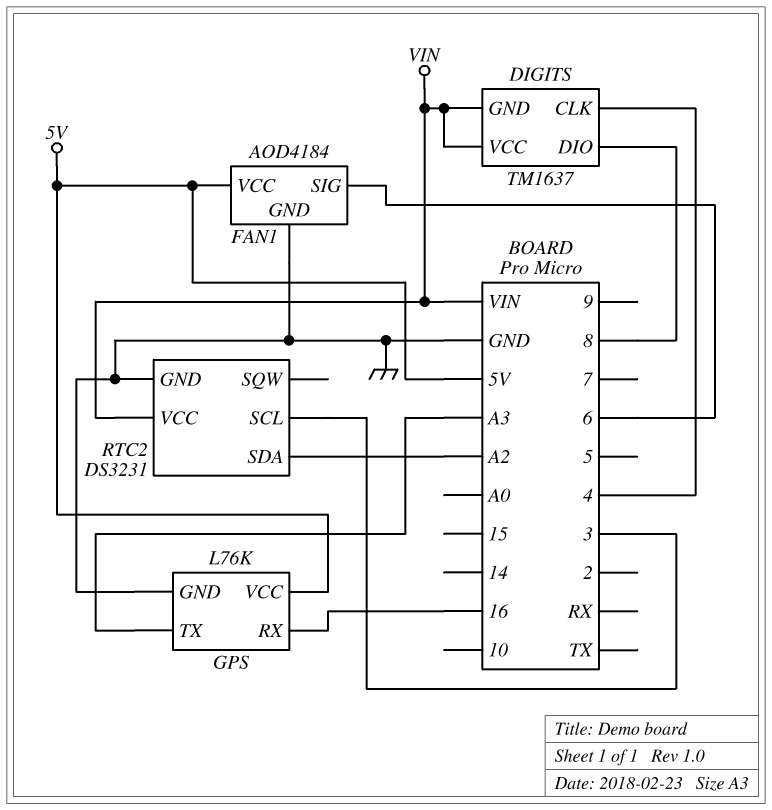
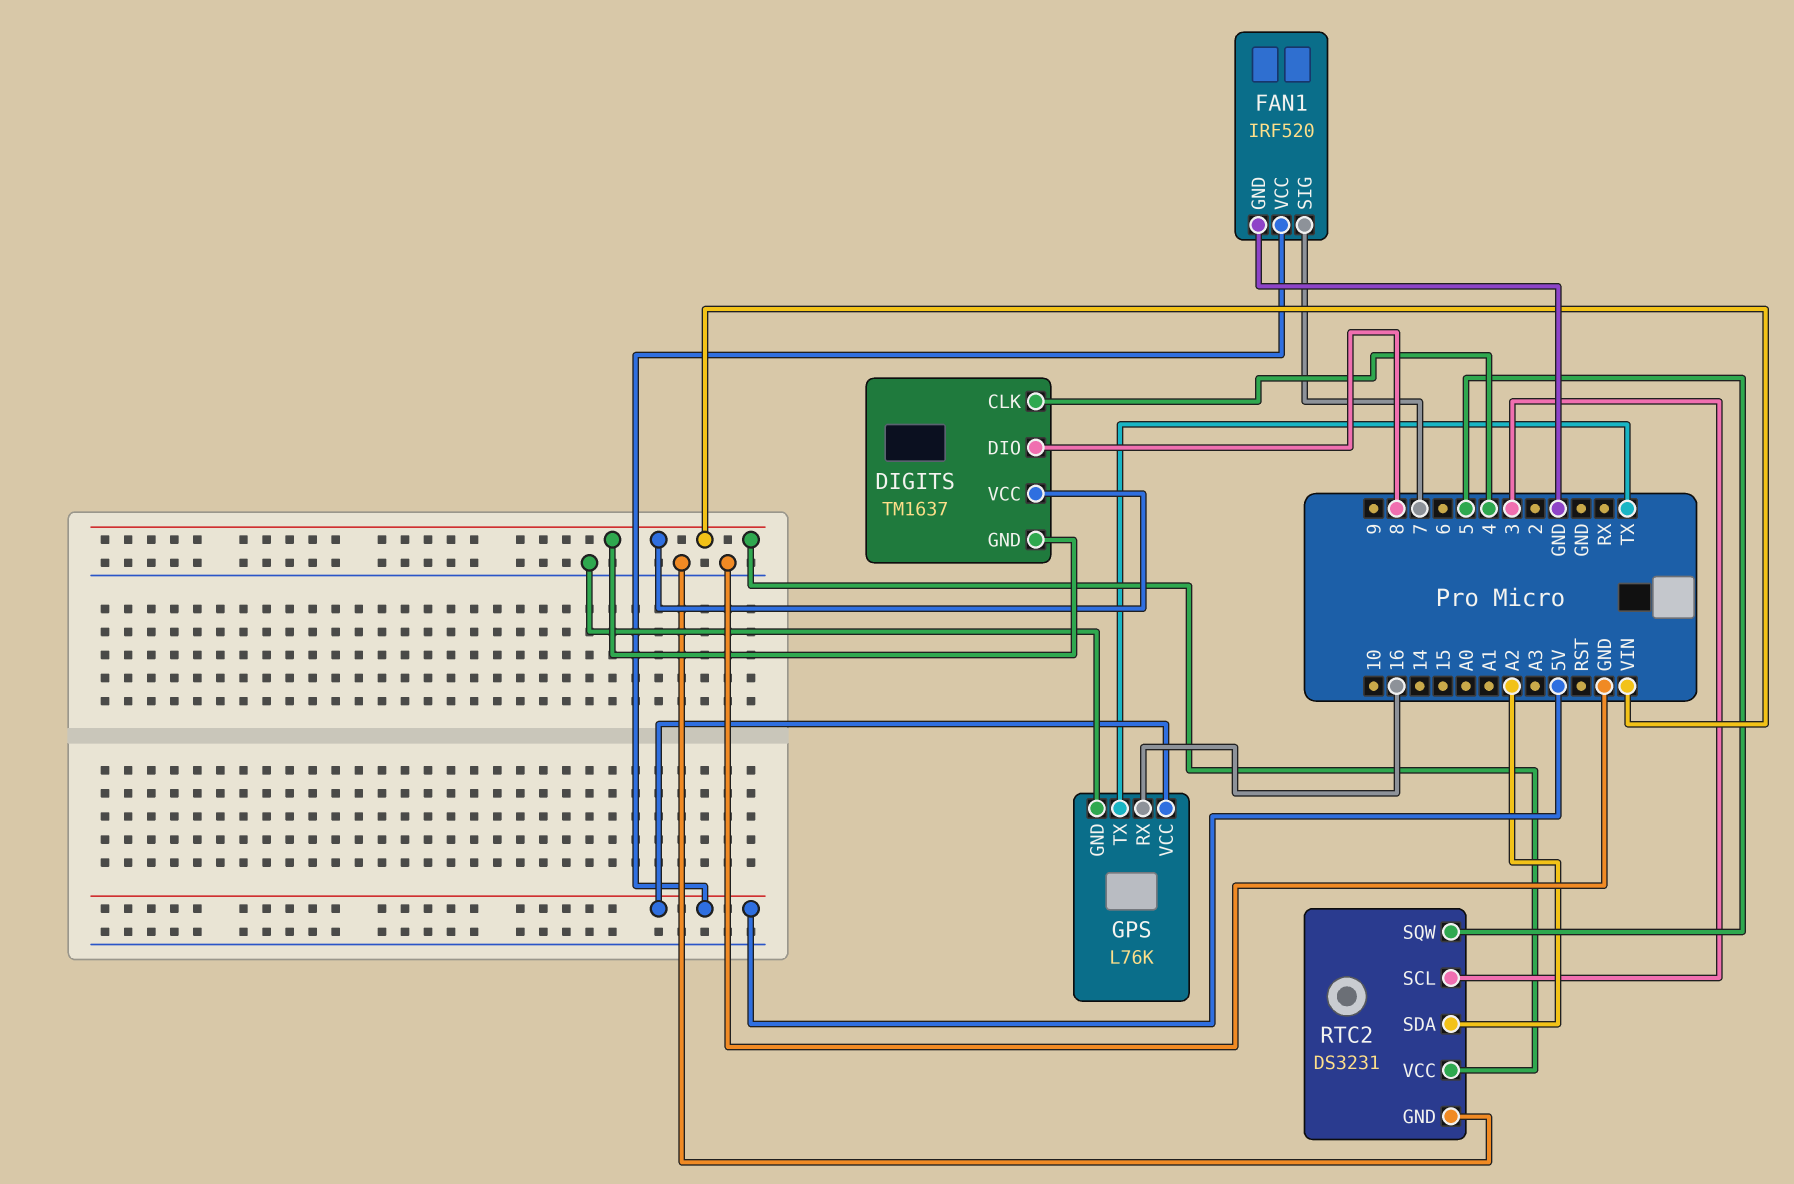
FAN1: AOD4184 -> IRF520
FAN1 pin SIG: 6 -> 7
GPS pin TX: A3 -> TX
RTC2 pin SQW: none -> 5

